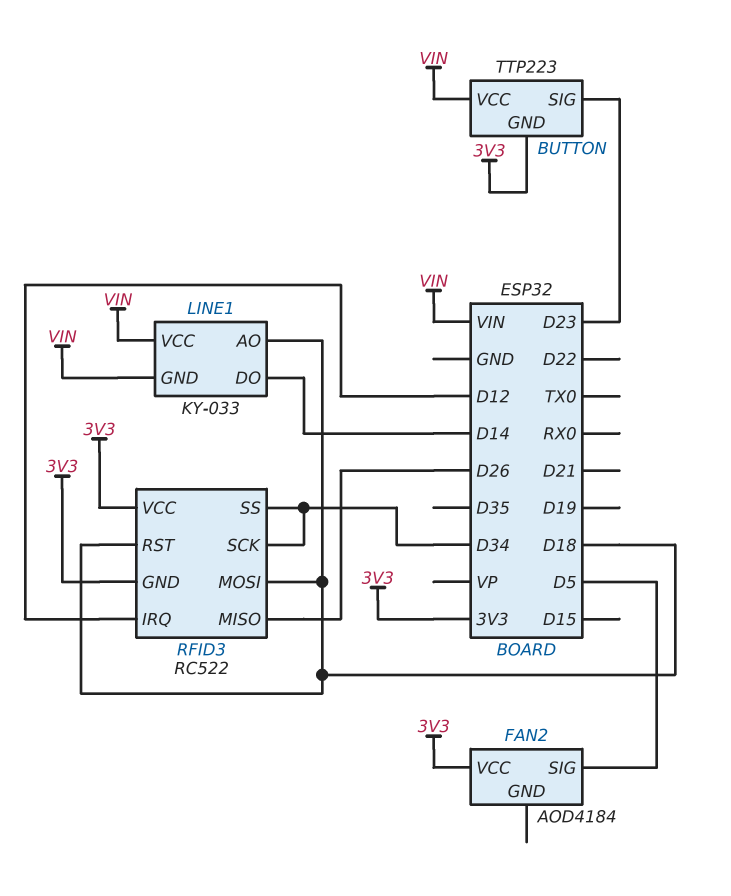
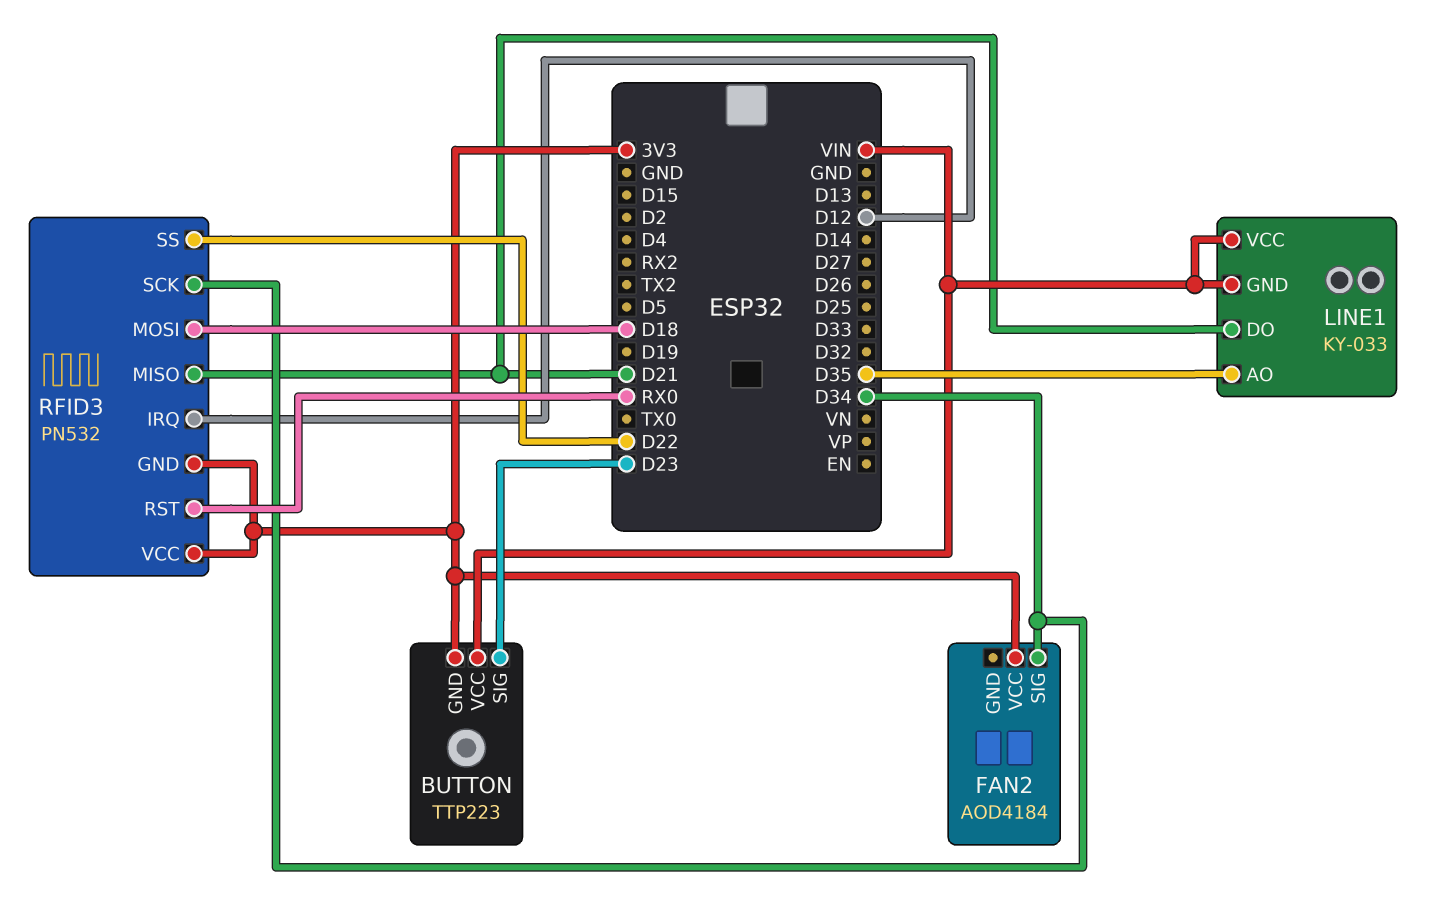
FAN2 pin SIG: D5 -> D34
LINE1 pin AO: D18 -> D35
LINE1 pin DO: D14 -> D21
RFID3: RC522 -> PN532
RFID3 pin MISO: D26 -> D21
RFID3 pin RST: D18 -> RX0
RFID3 pin SS: D34 -> D22

